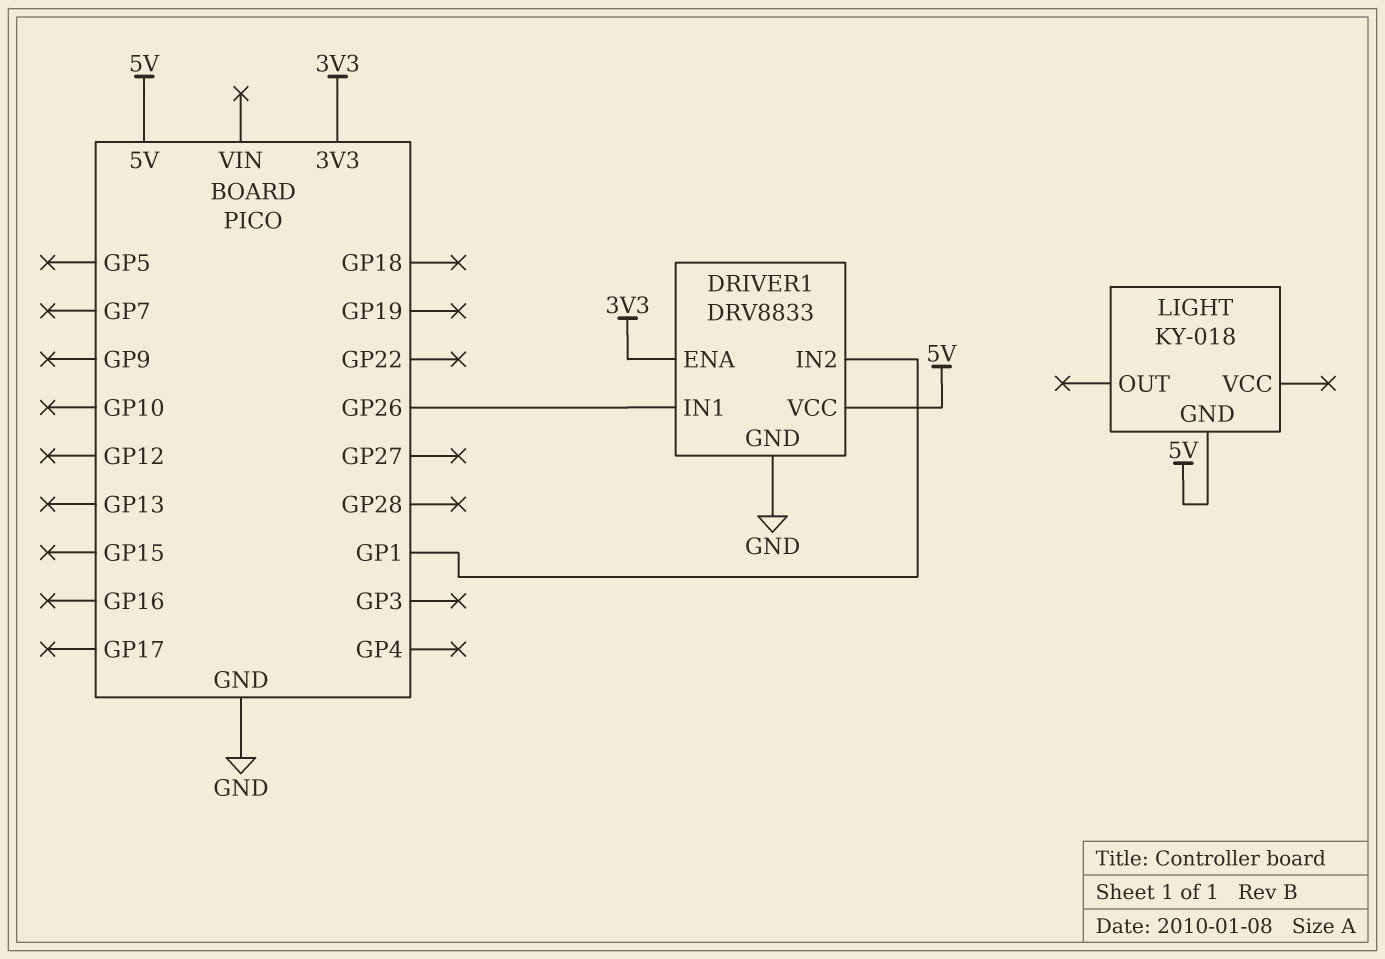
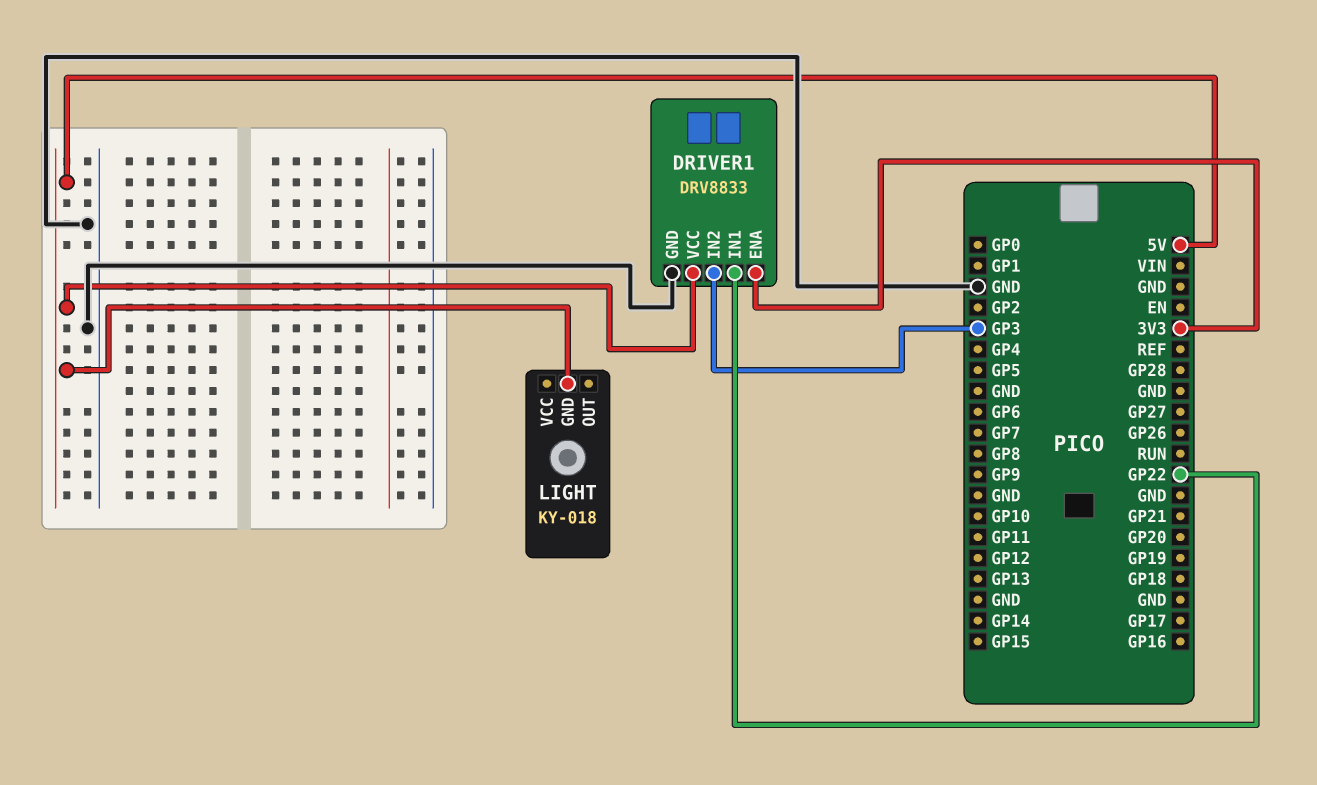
DRIVER1 pin IN1: GP26 -> GP22
DRIVER1 pin IN2: GP1 -> GP3

